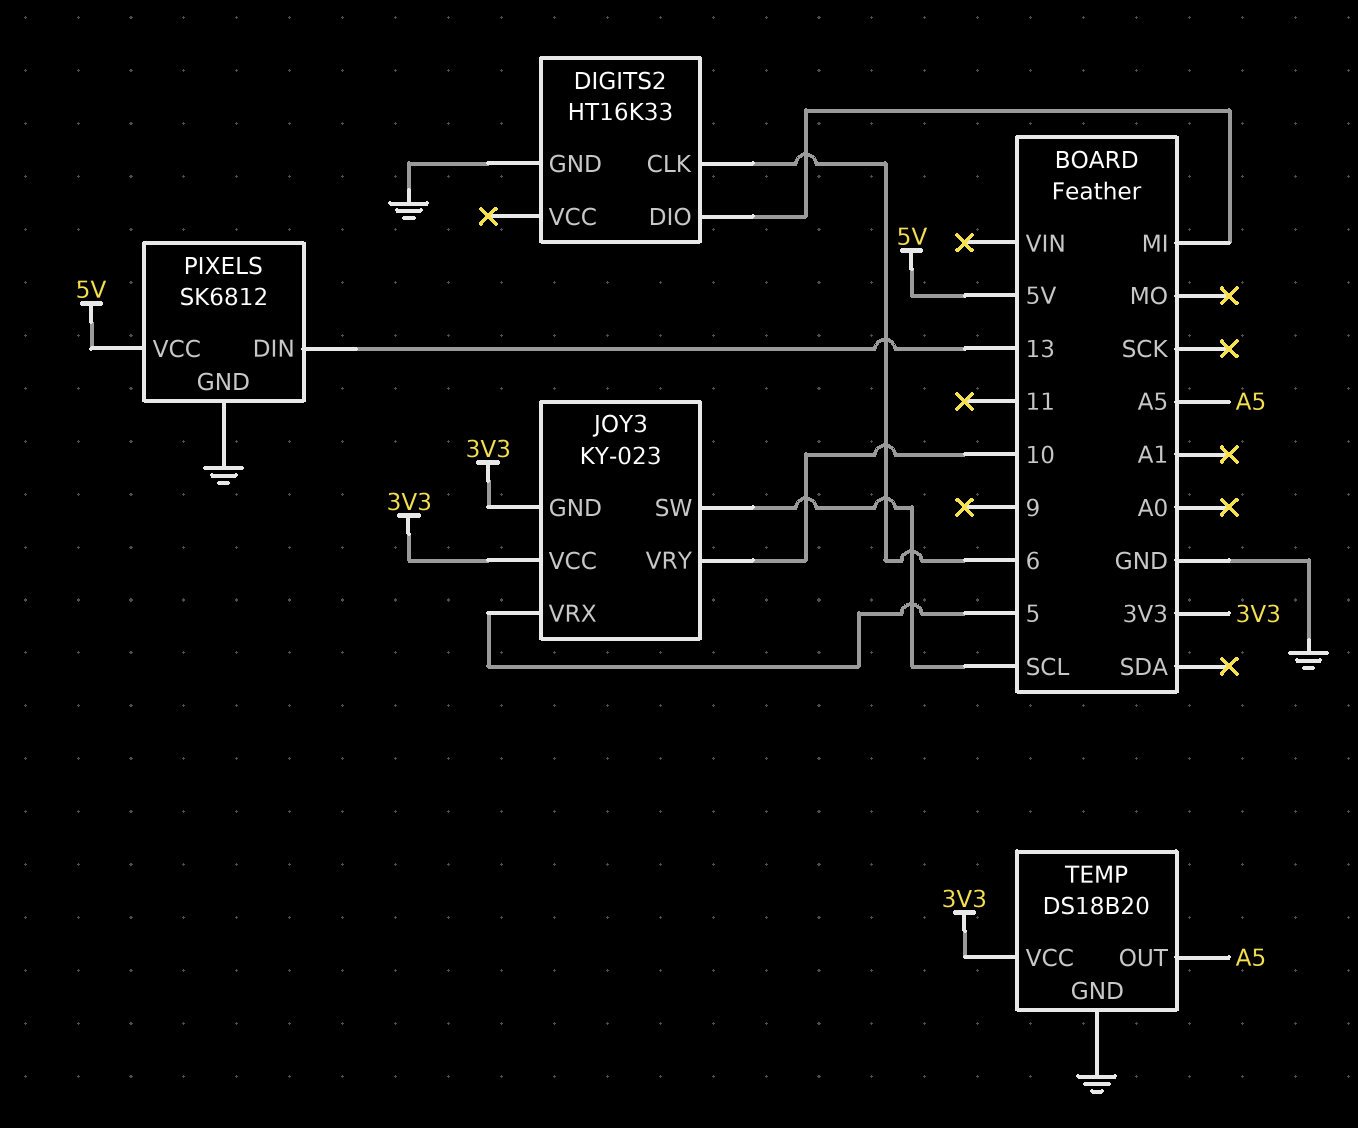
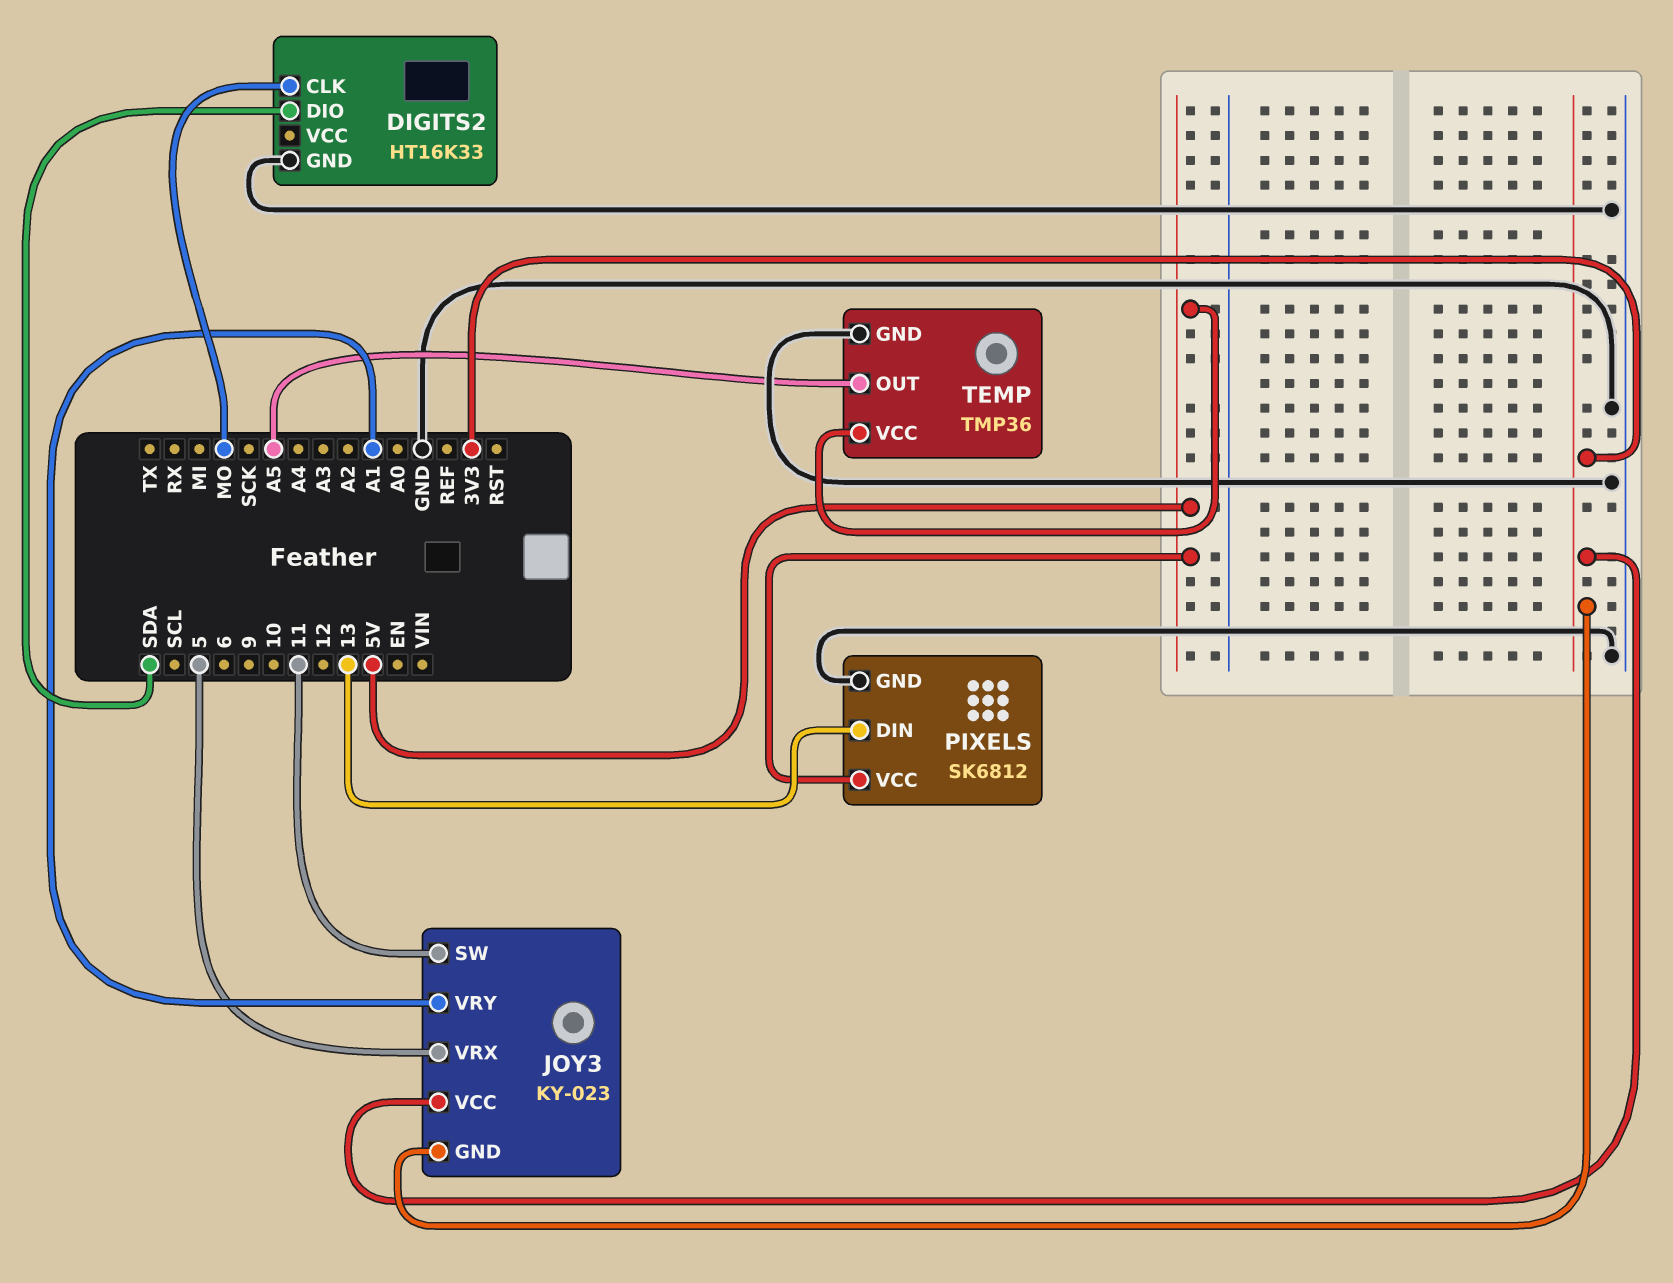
DIGITS2 pin CLK: 6 -> MO
DIGITS2 pin DIO: MI -> SDA
JOY3 pin SW: SCL -> 11
JOY3 pin VRY: 10 -> A1
TEMP: DS18B20 -> TMP36
TEMP pin VCC: 3V3 -> 5V

